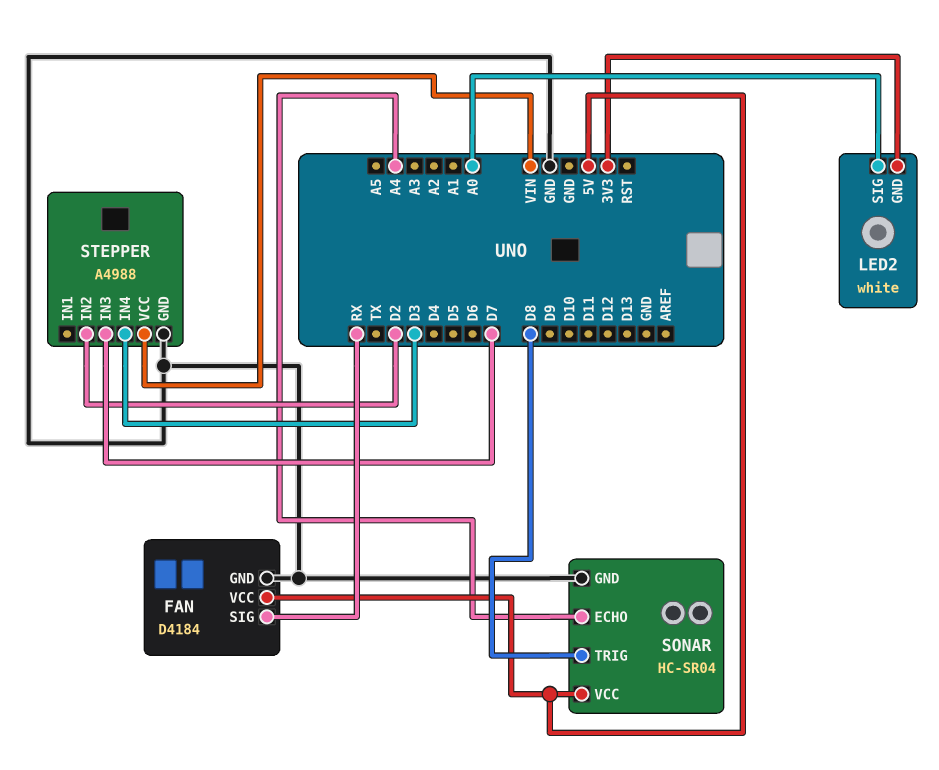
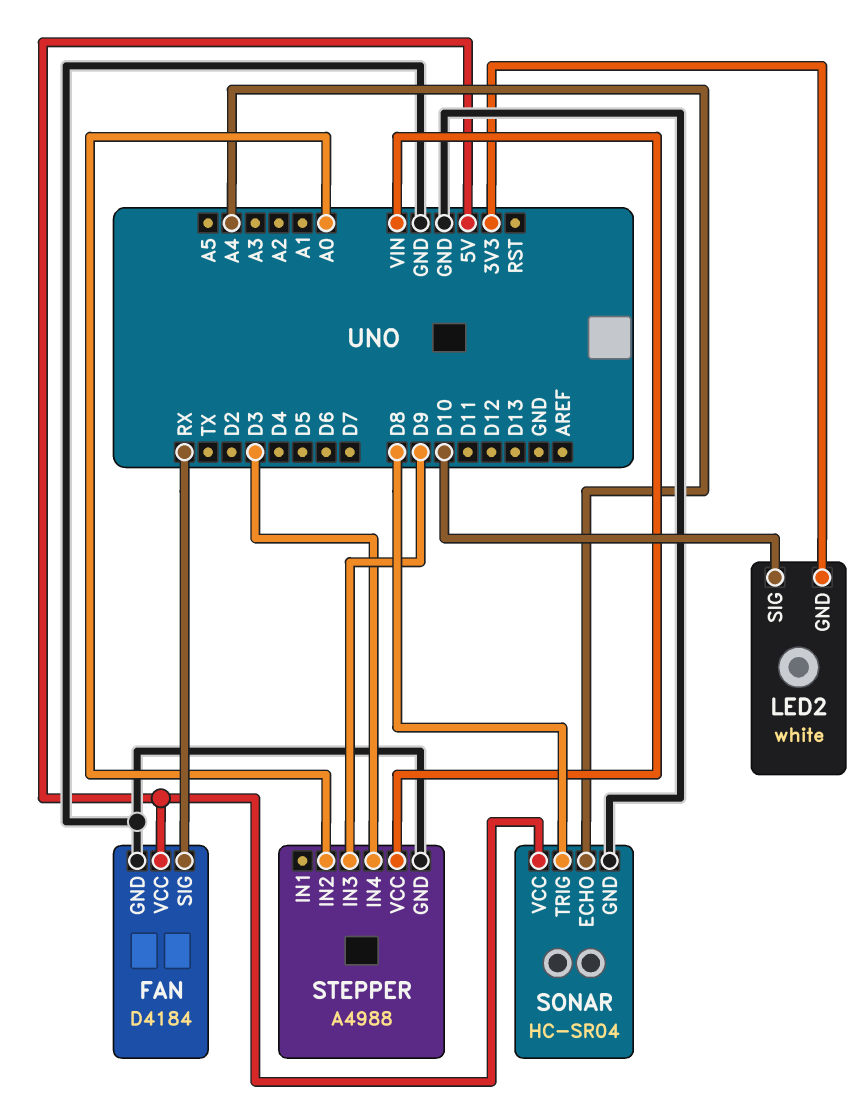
LED2 pin SIG: A0 -> D10
STEPPER pin IN2: D2 -> A0
STEPPER pin IN3: D7 -> D9

